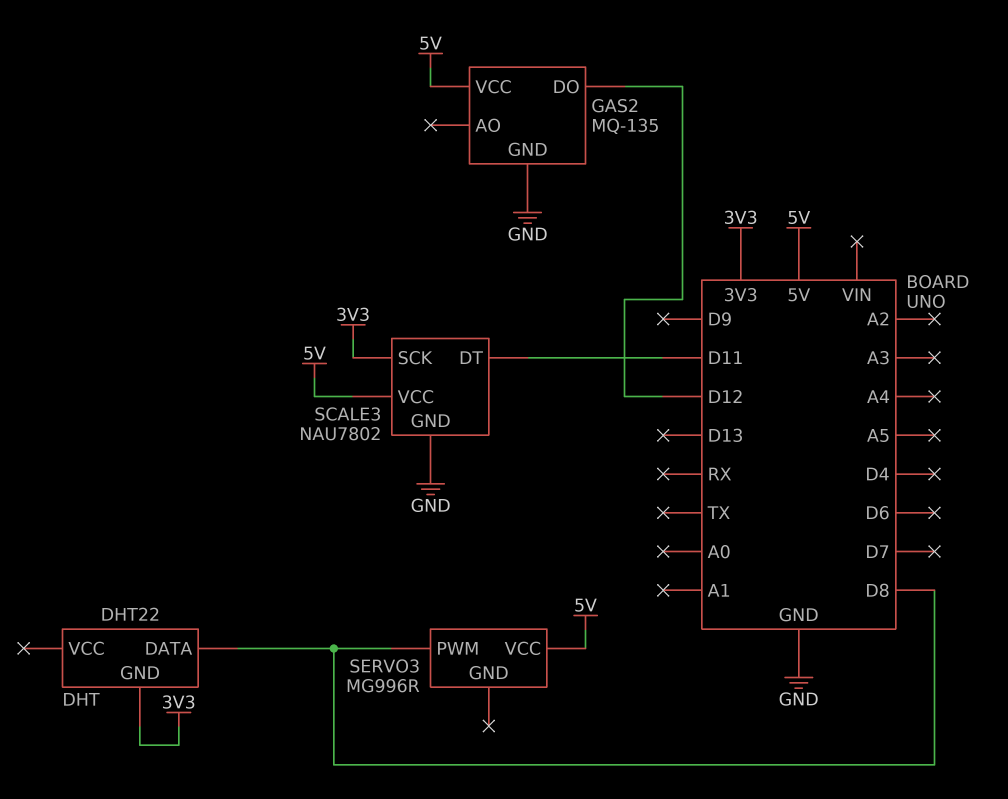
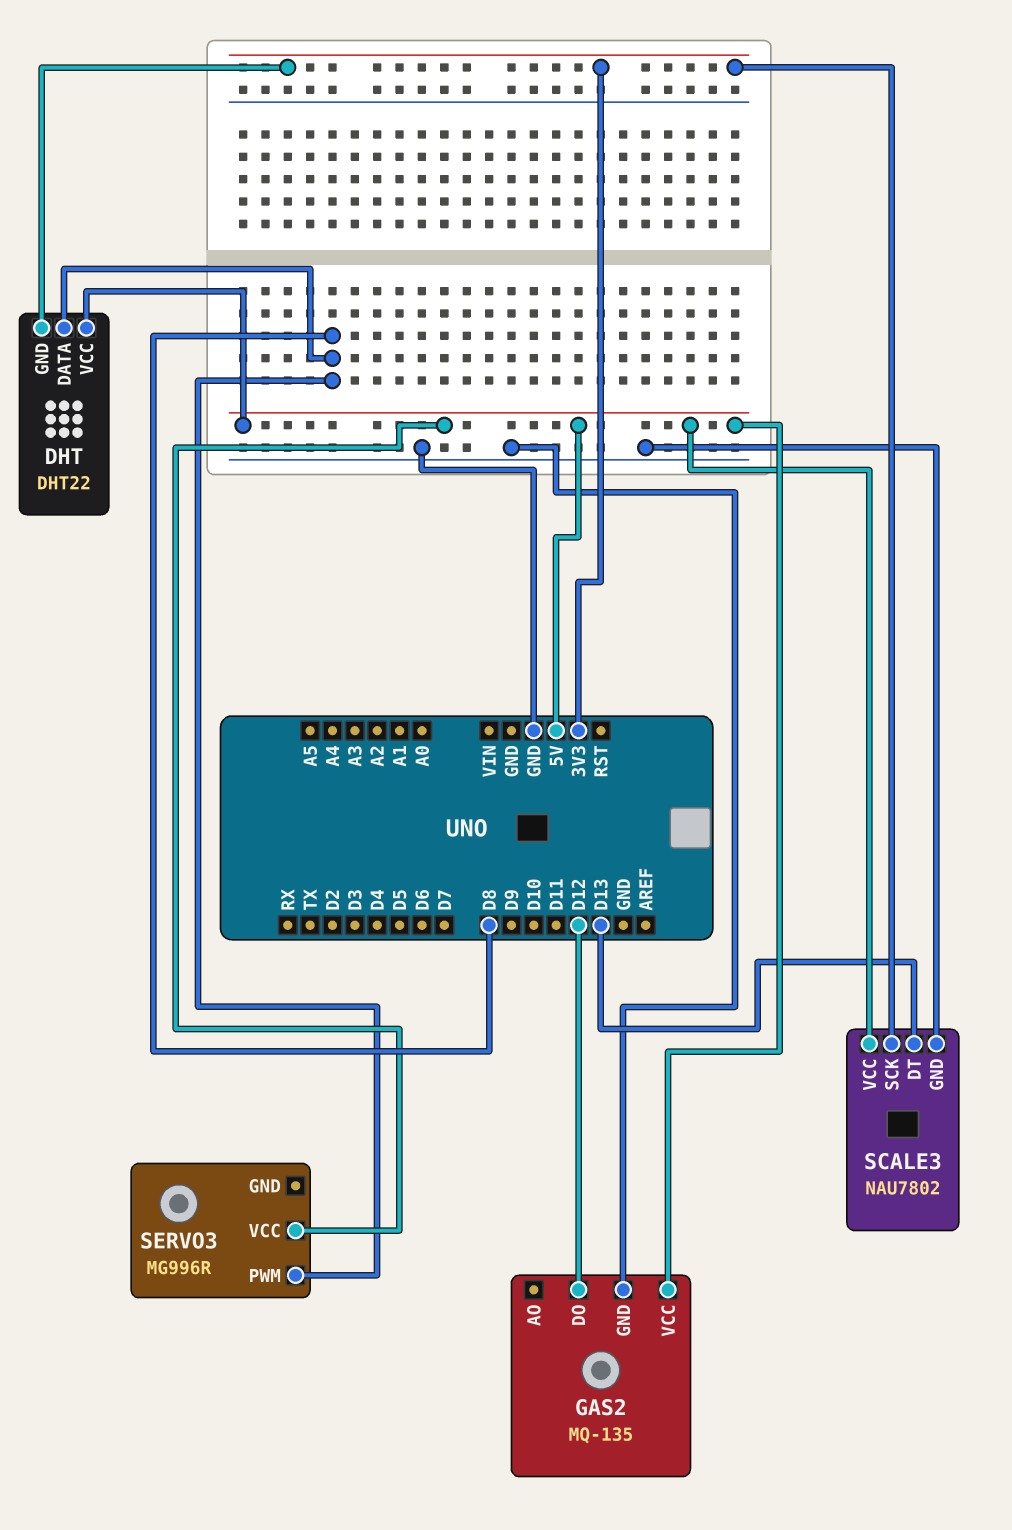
DHT pin VCC: none -> 5V
SCALE3 pin DT: D11 -> D13

